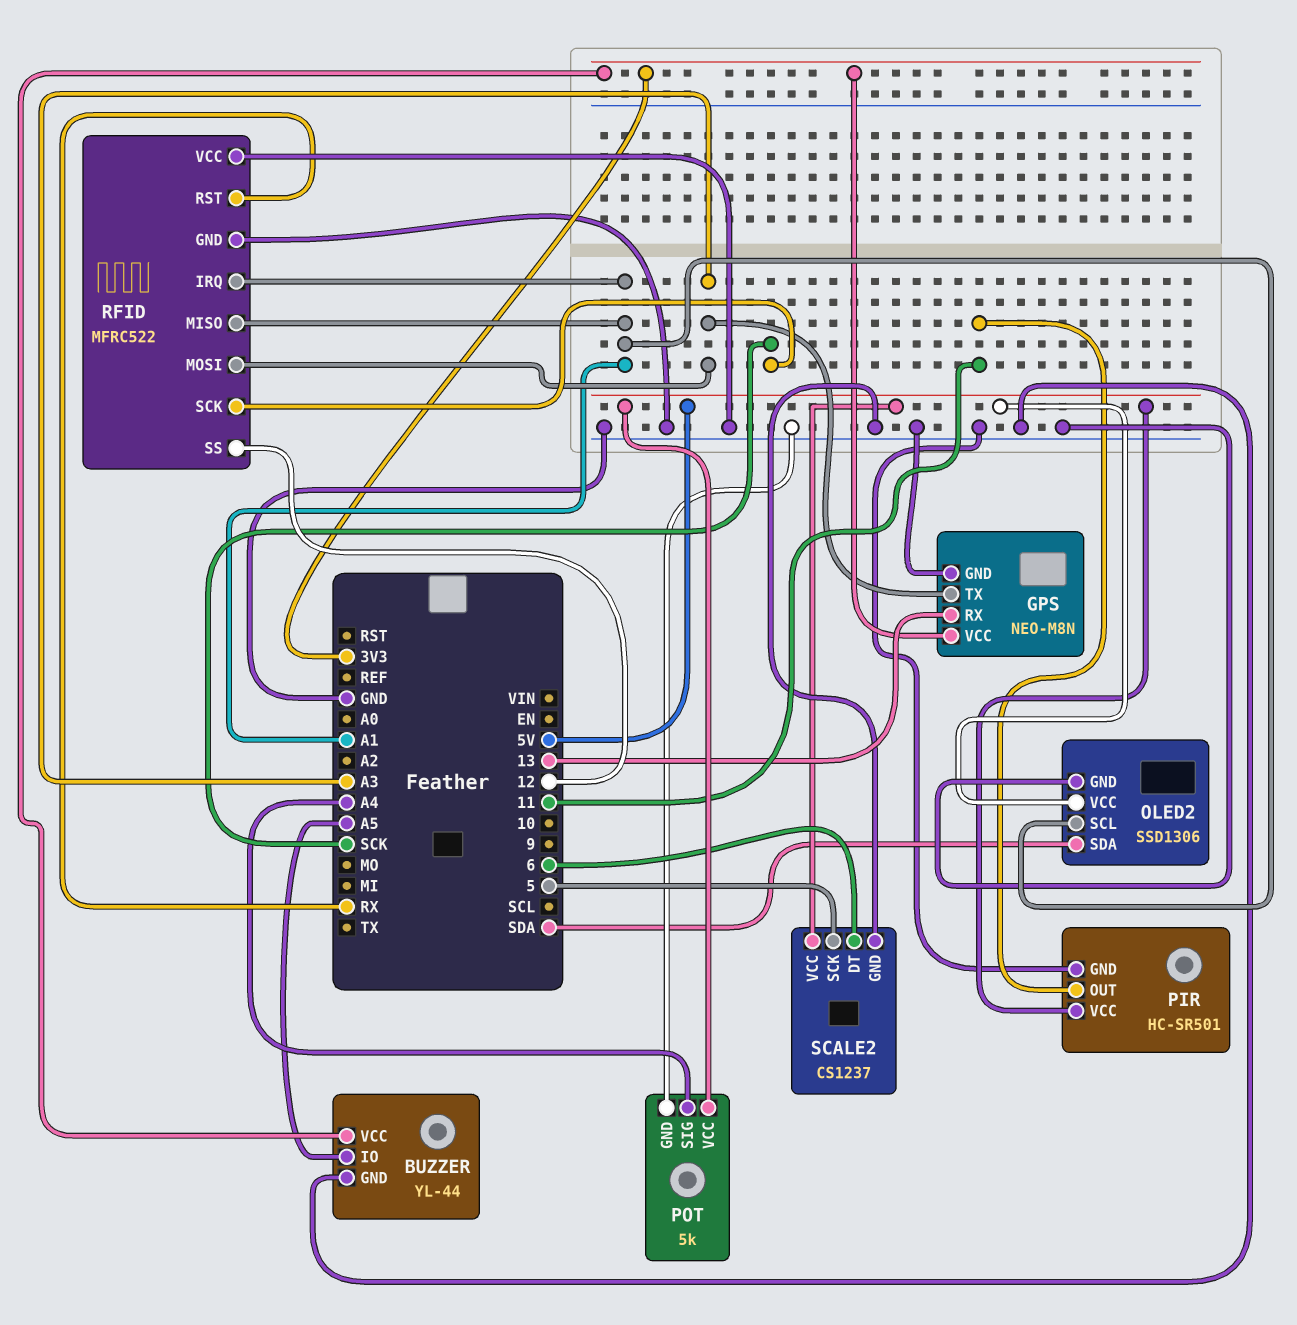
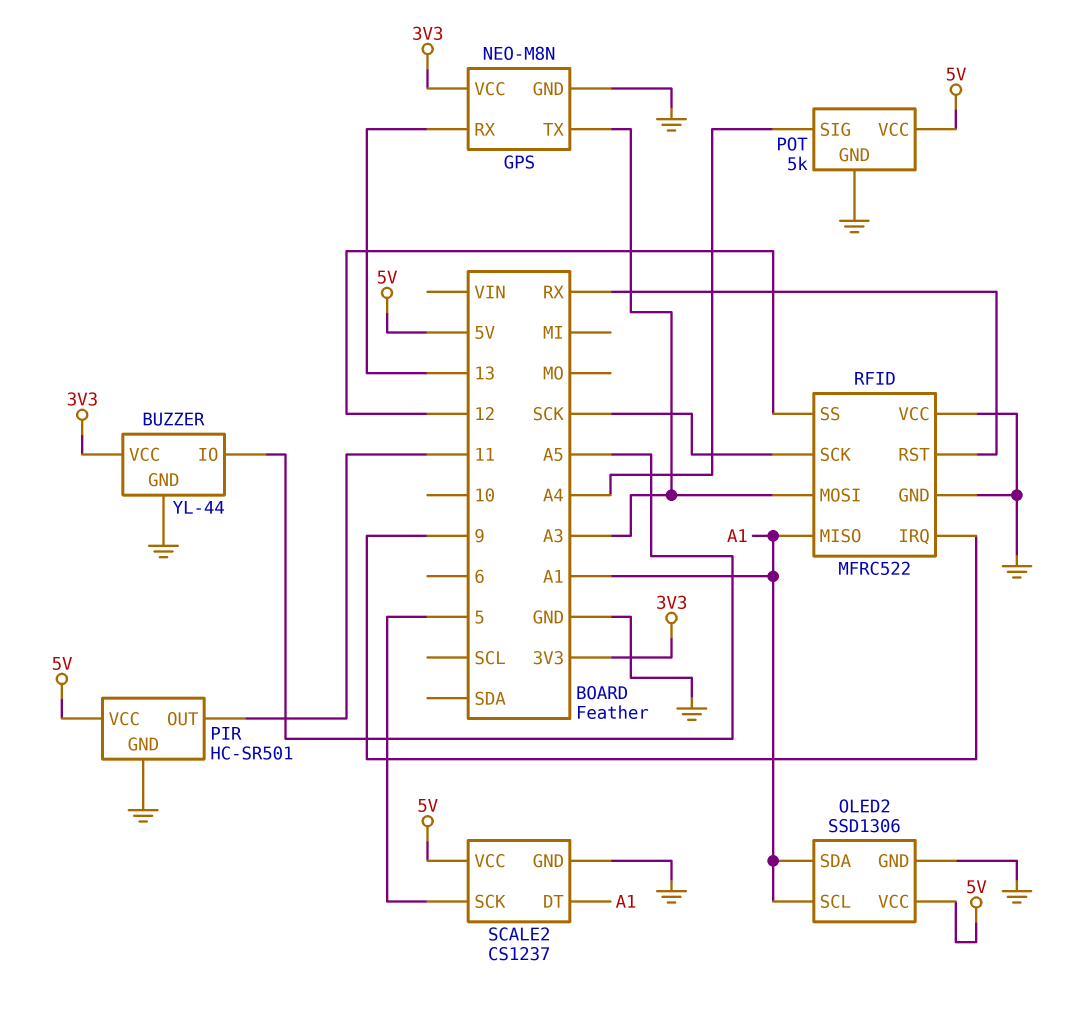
OLED2 pin SDA: SDA -> A1
RFID pin IRQ: A1 -> 9
SCALE2 pin DT: 6 -> A1

